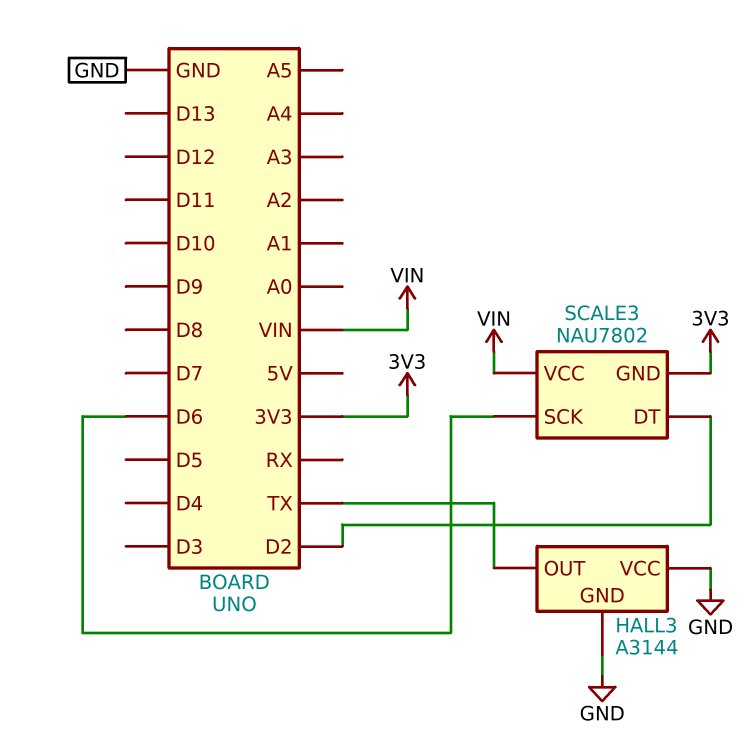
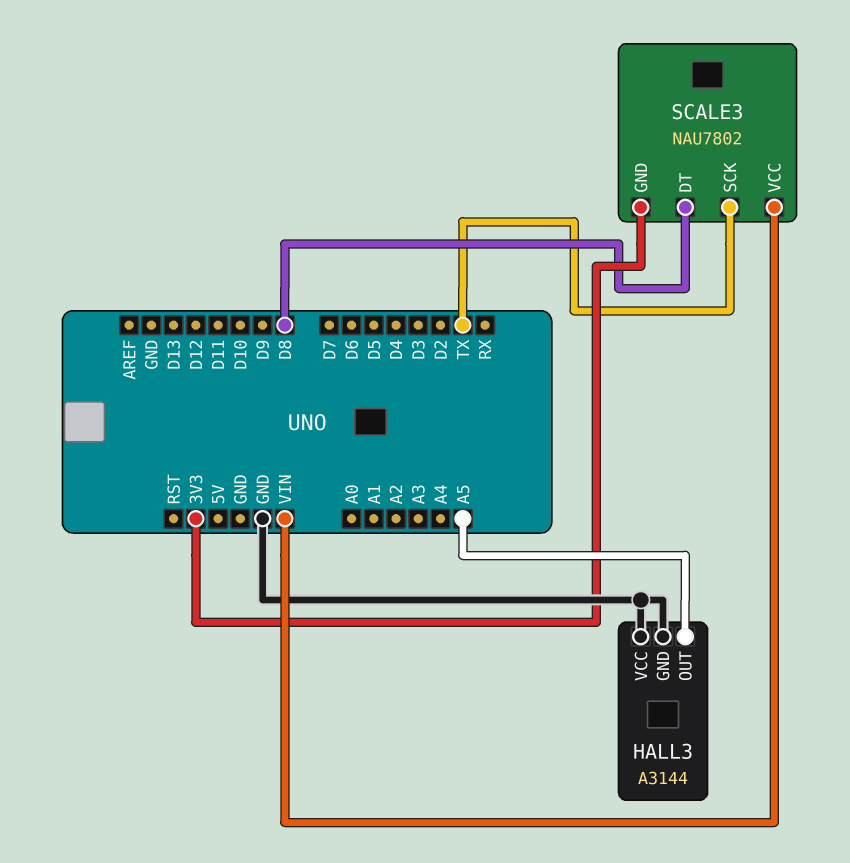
HALL3 pin OUT: TX -> A5
SCALE3 pin DT: D2 -> D8
SCALE3 pin SCK: D6 -> TX

